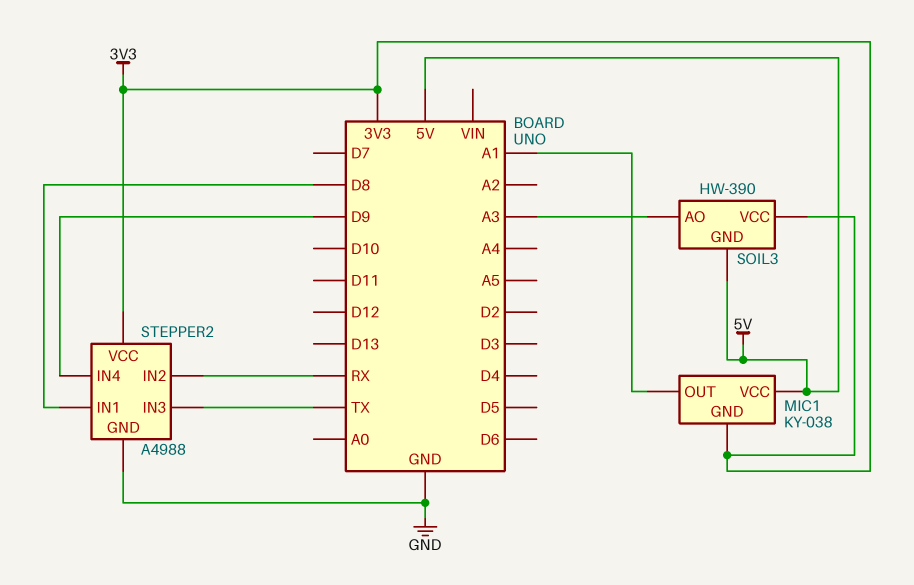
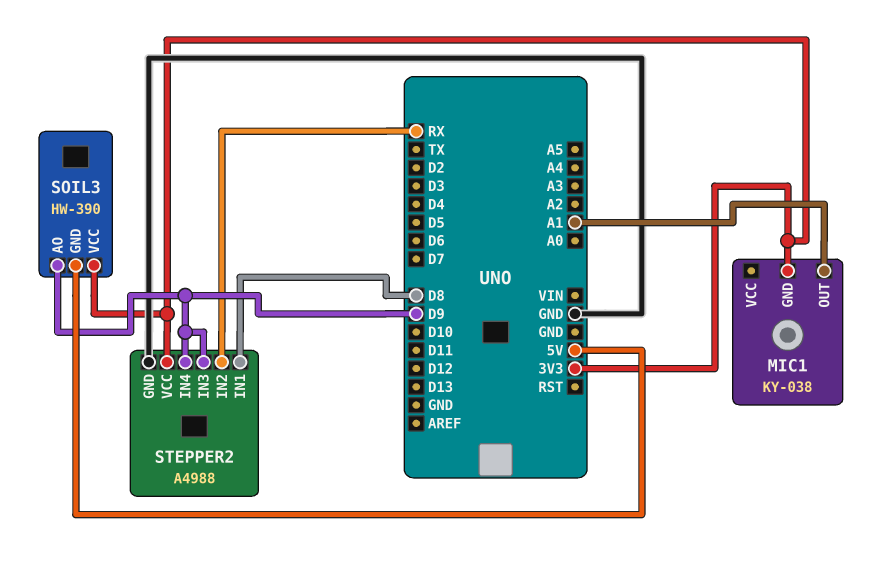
MIC1 pin VCC: 5V -> none
SOIL3 pin AO: A3 -> D9
STEPPER2 pin IN3: TX -> D9

